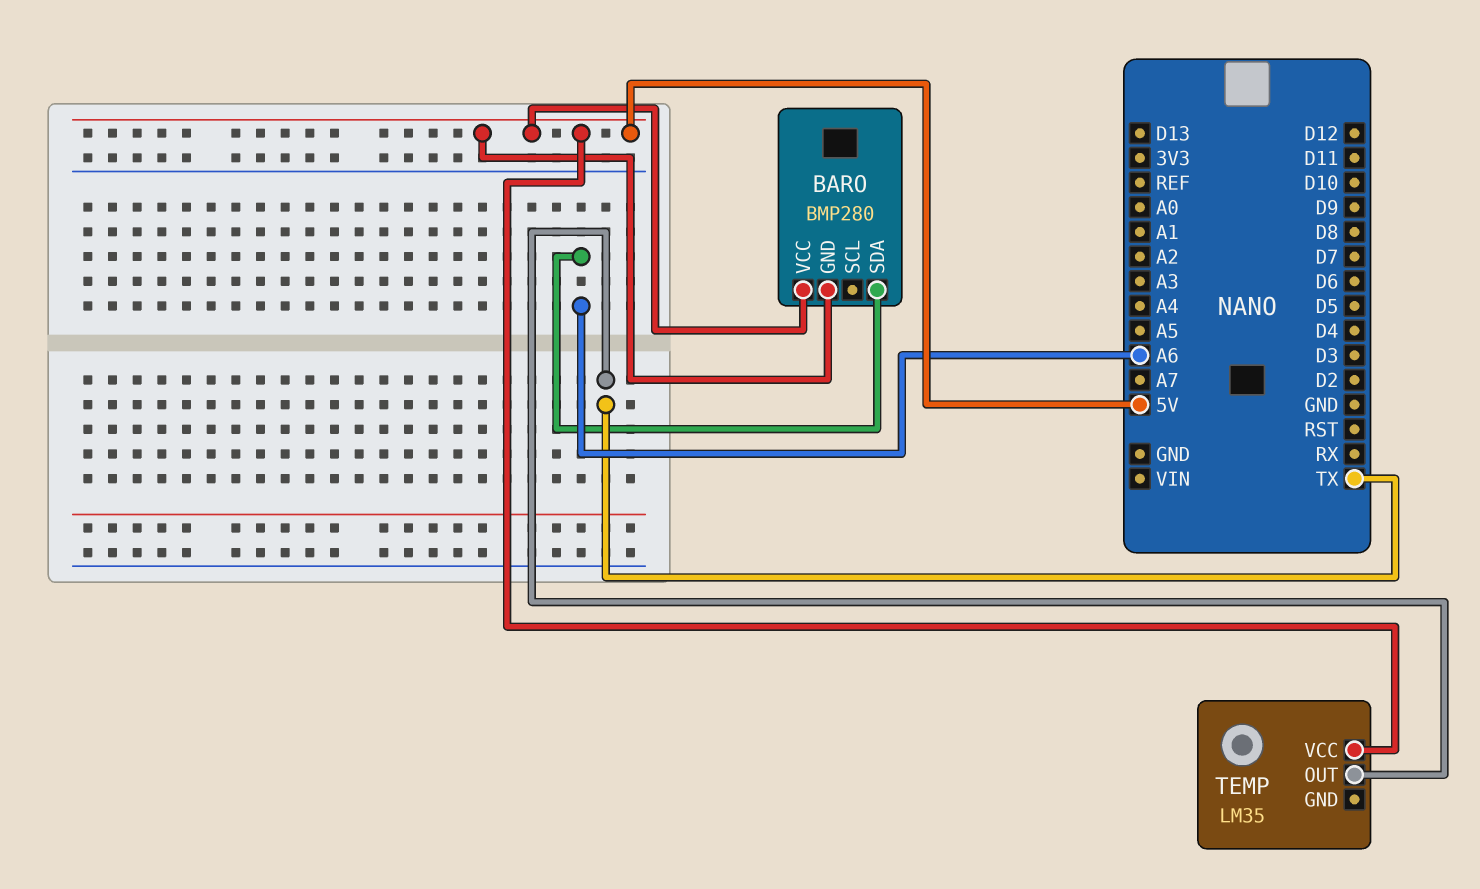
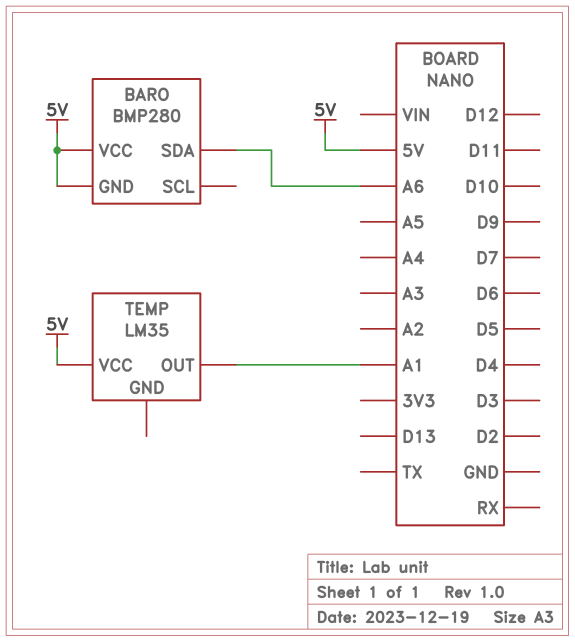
TEMP pin OUT: TX -> A1

